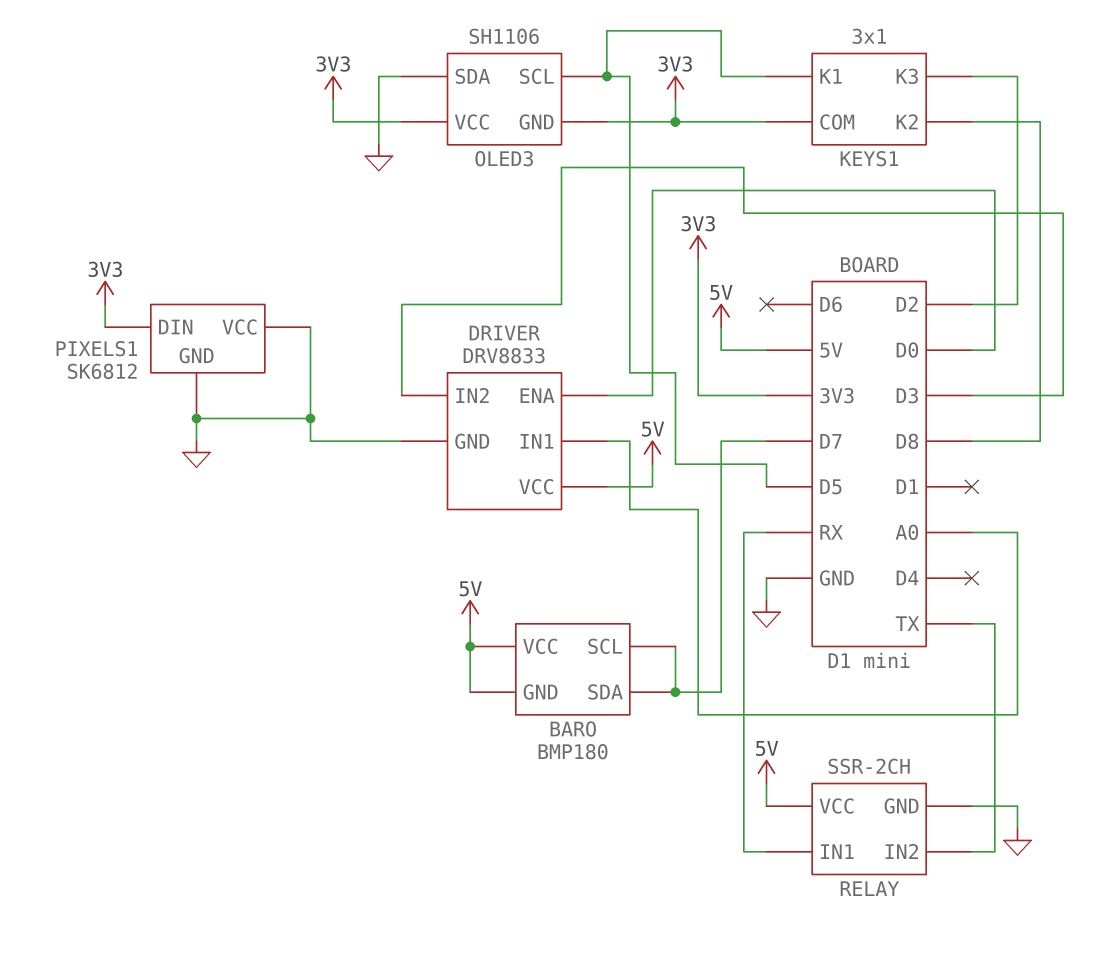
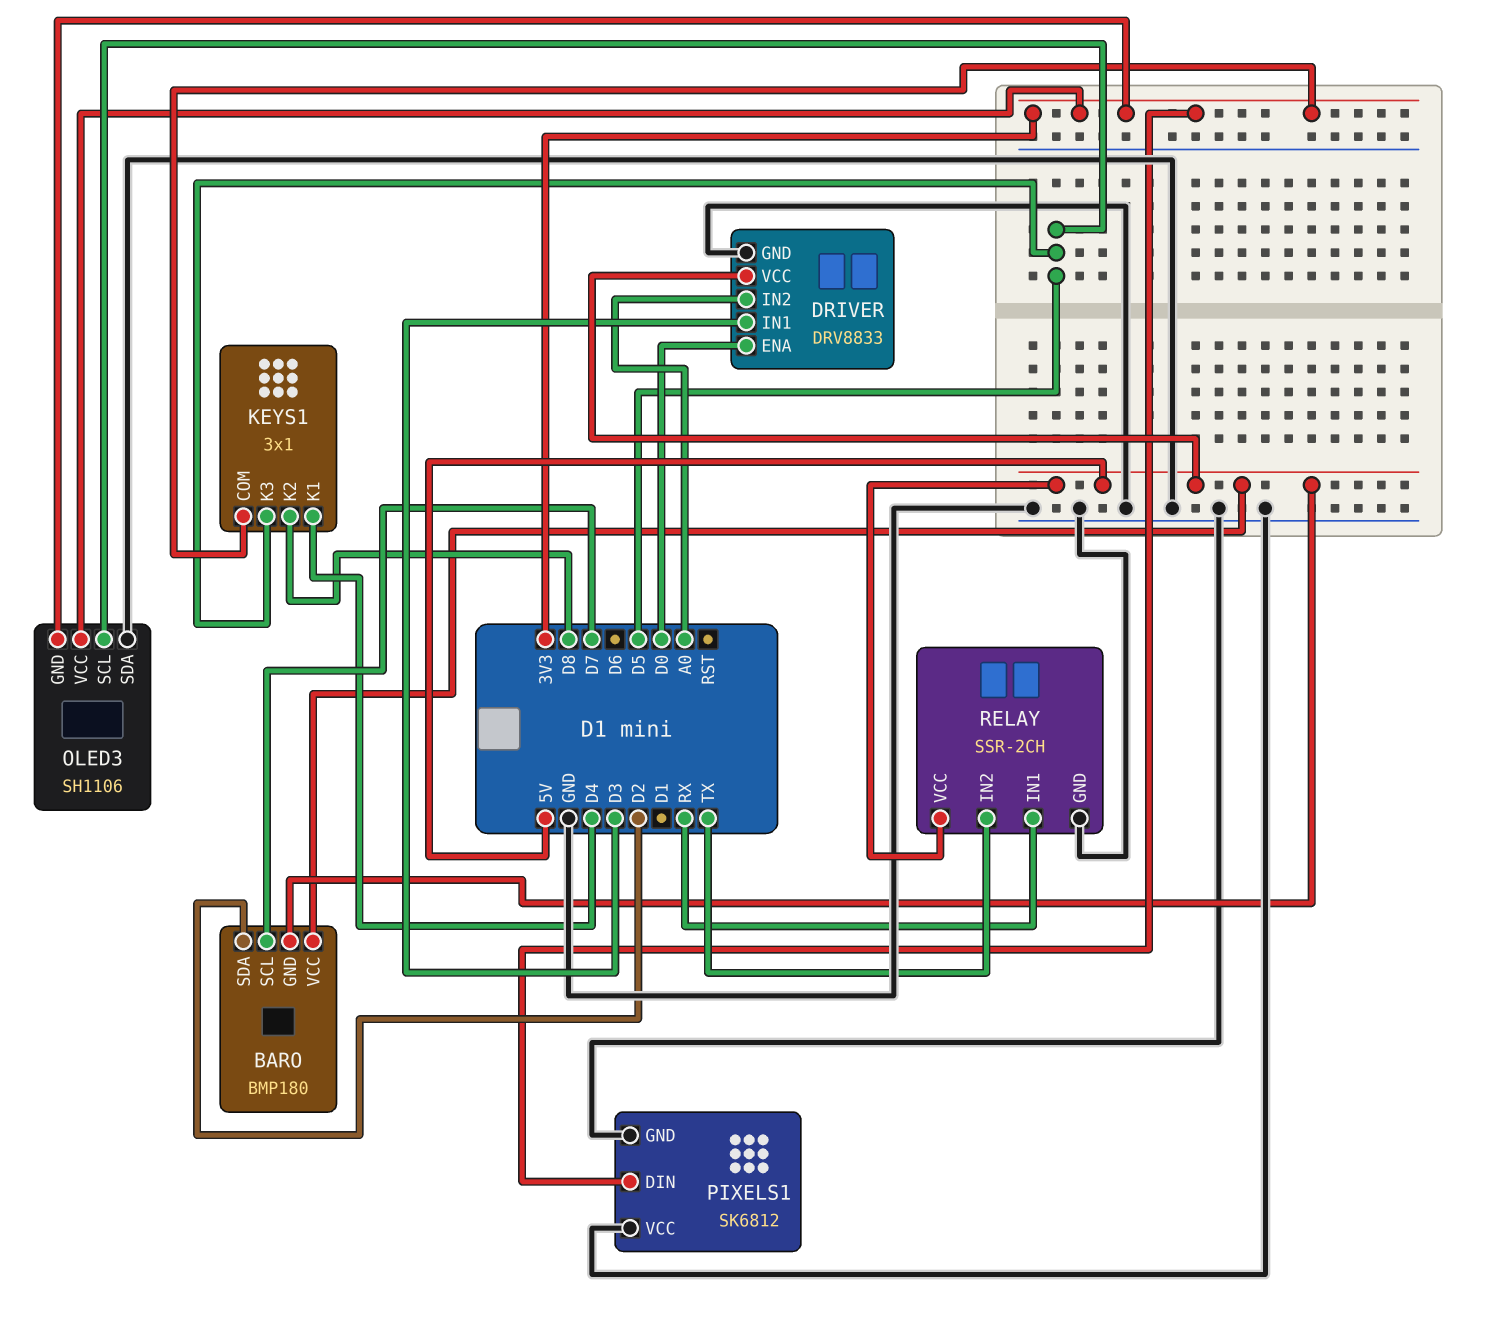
BARO pin SDA: D7 -> D2
DRIVER pin IN1: A0 -> D3
DRIVER pin IN2: D3 -> A0
KEYS1 pin K1: D5 -> D4
KEYS1 pin K3: D2 -> D5

